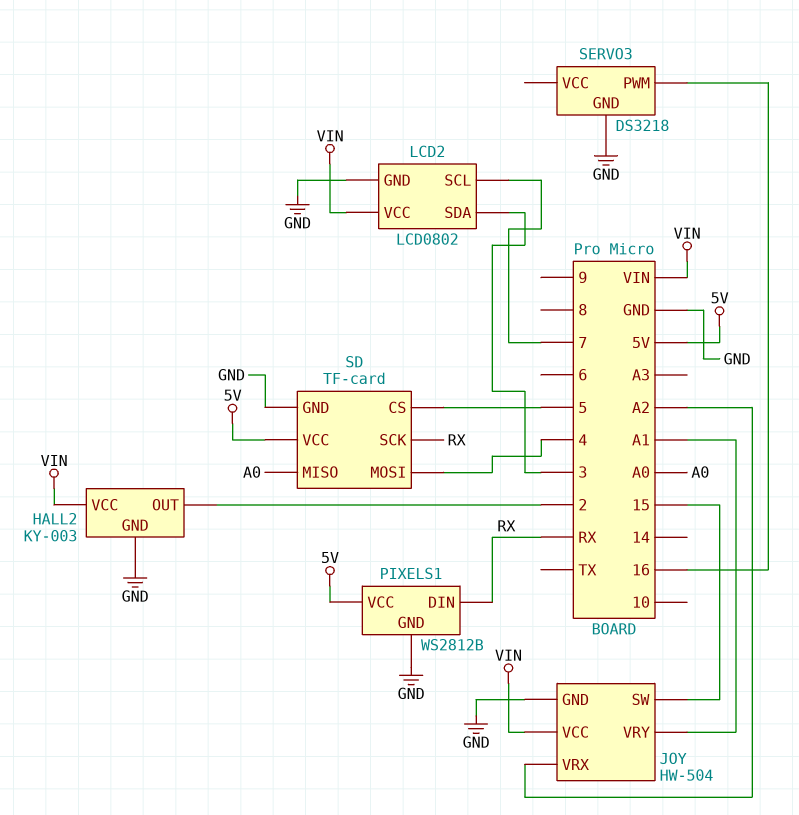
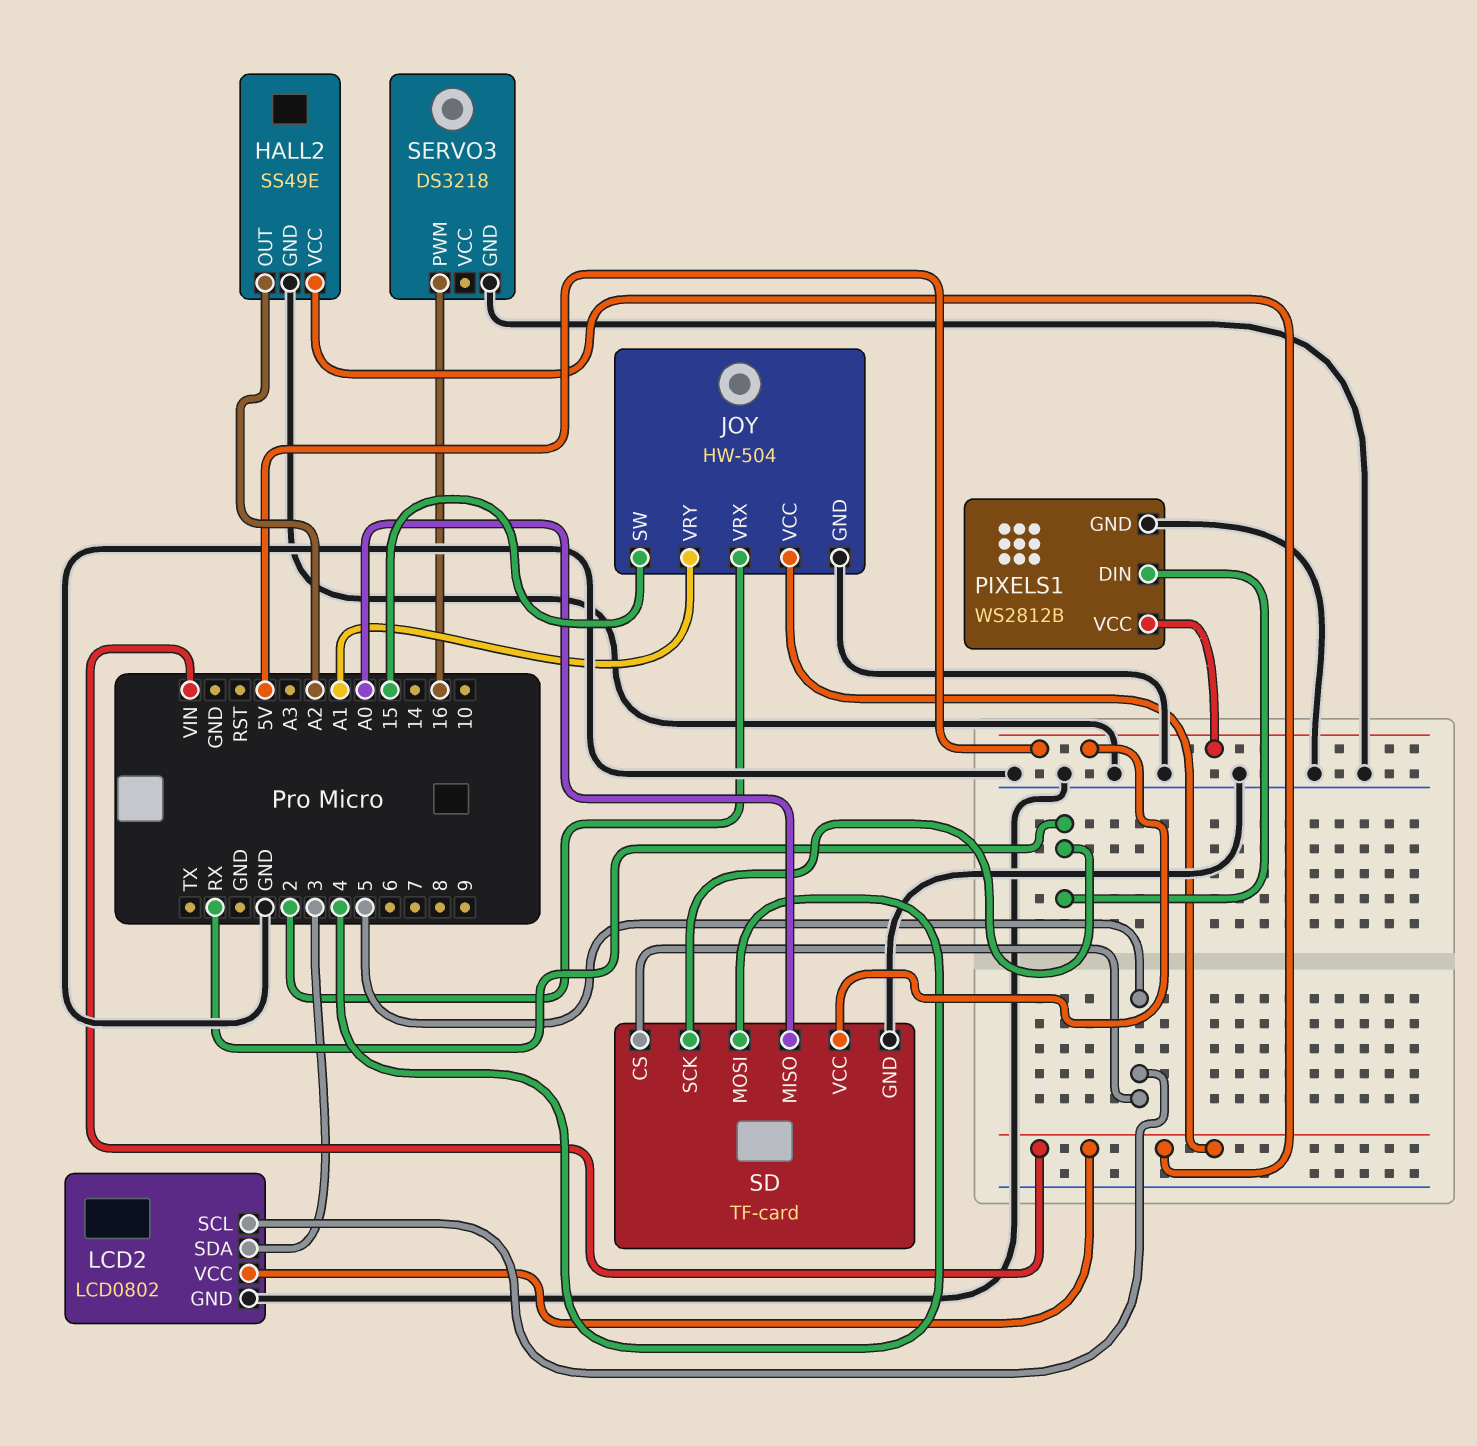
HALL2: KY-003 -> SS49E
HALL2 pin OUT: 2 -> A2
JOY pin VRX: A2 -> 2
LCD2 pin SCL: 7 -> 5

